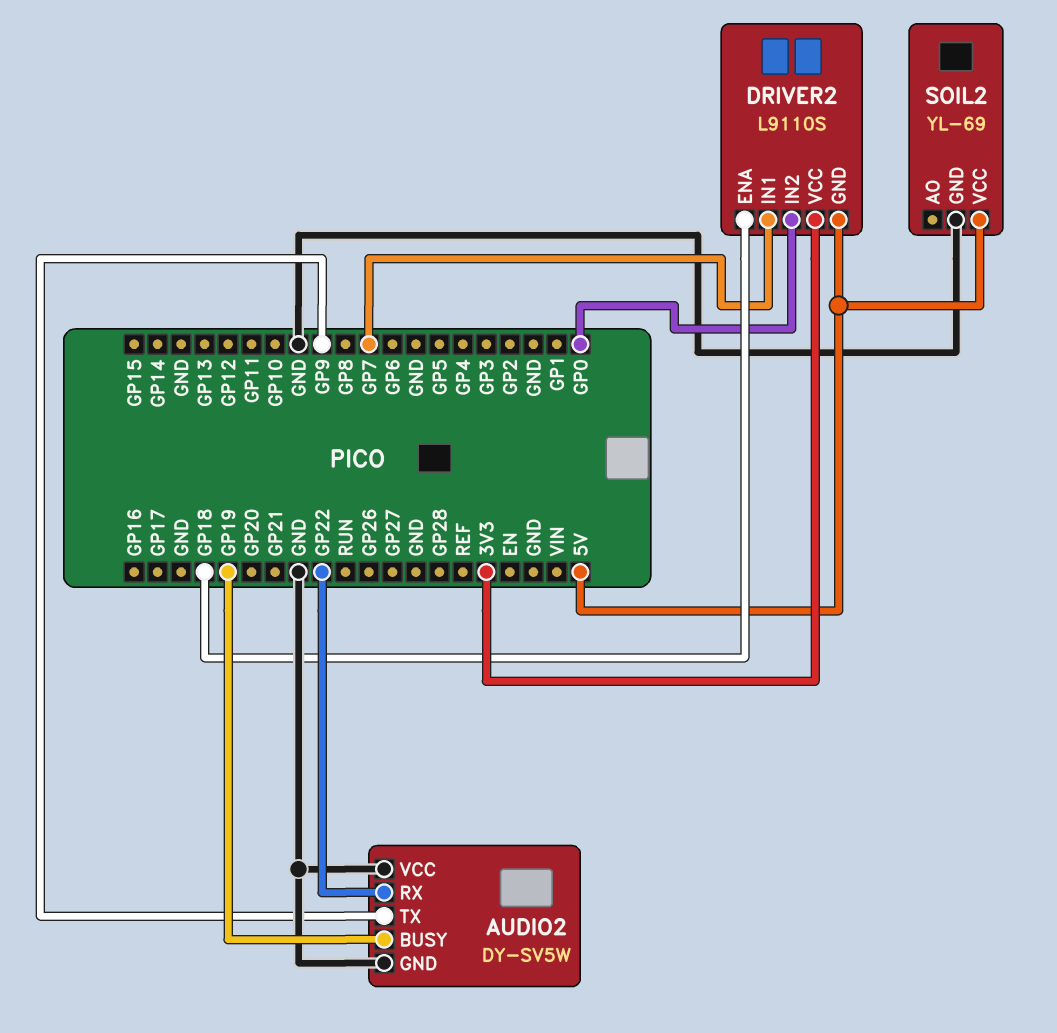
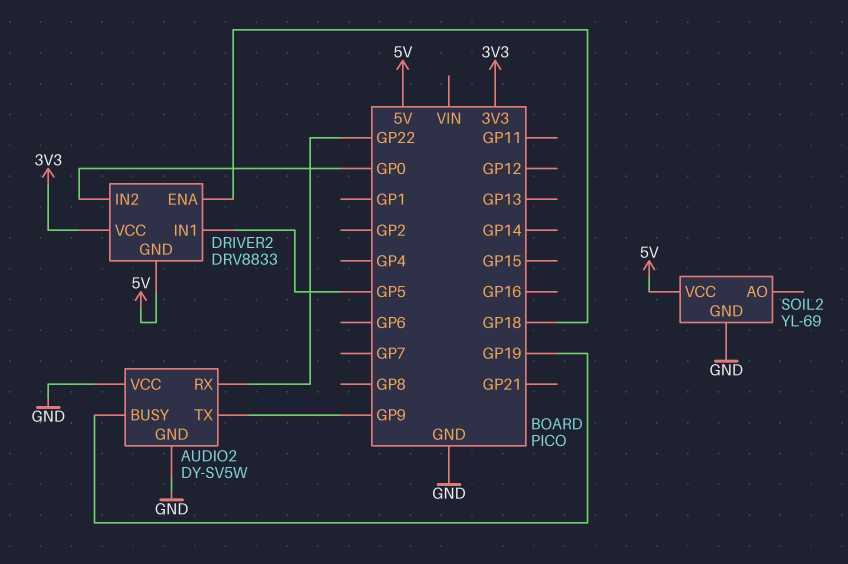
DRIVER2: L9110S -> DRV8833
DRIVER2 pin IN1: GP7 -> GP5

